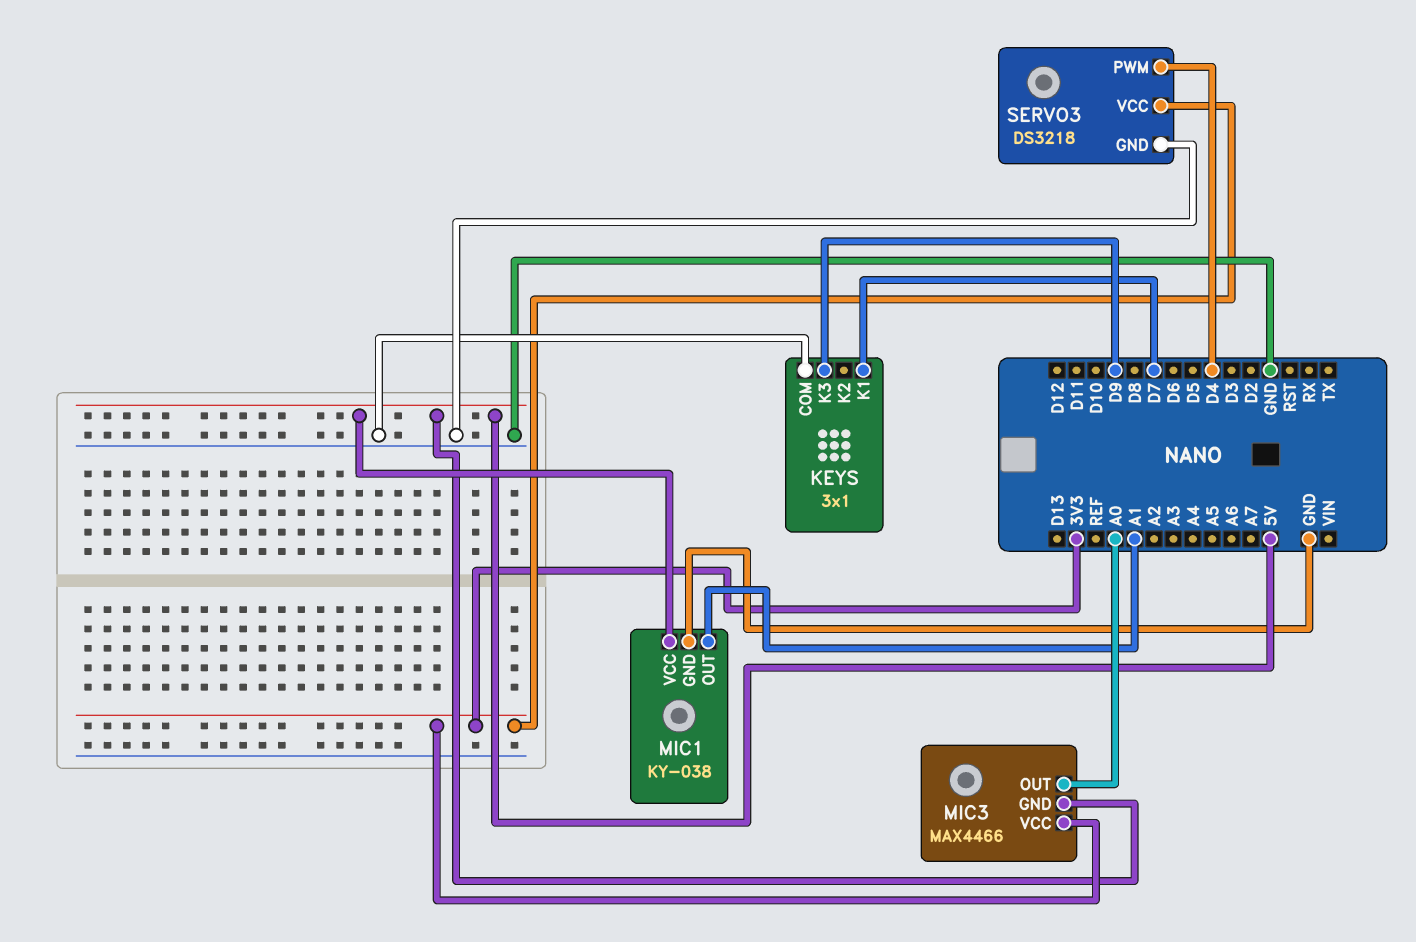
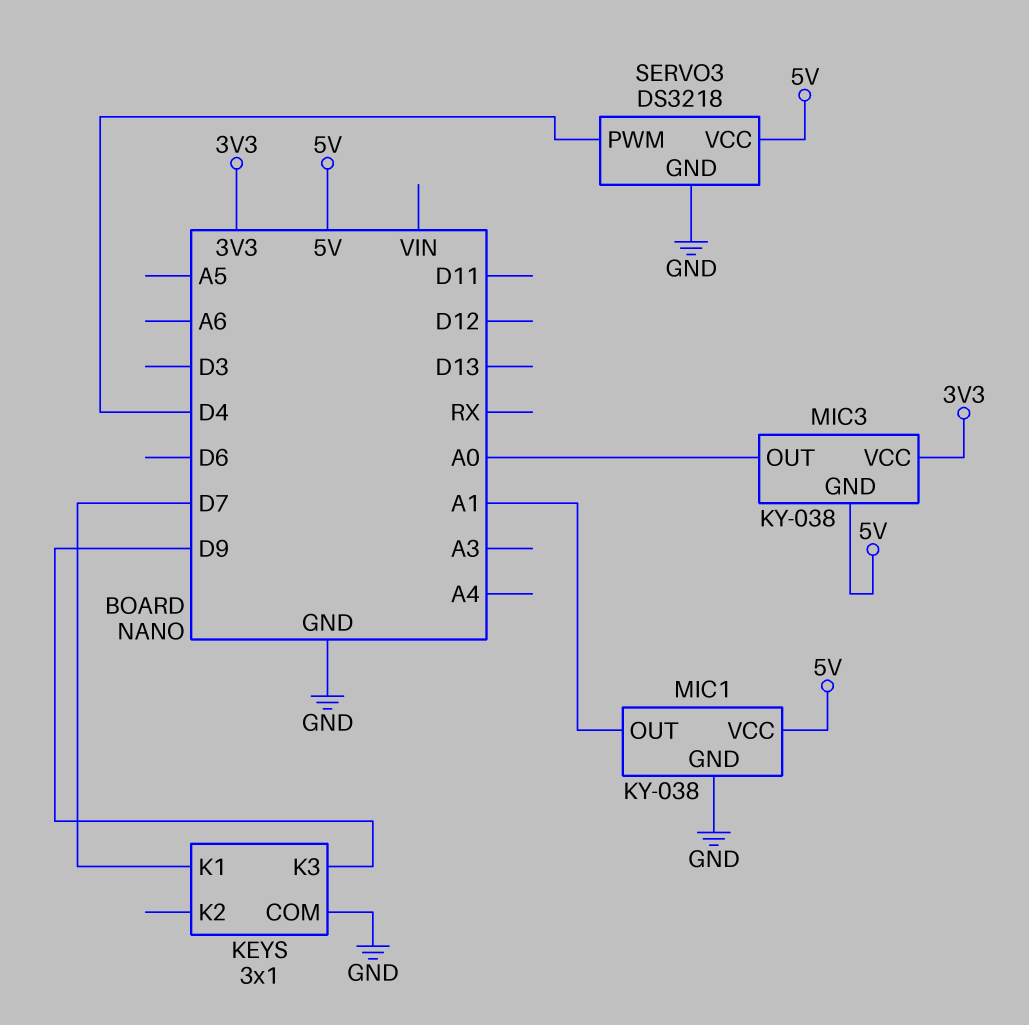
MIC3: MAX4466 -> KY-038
SERVO3 pin VCC: 3V3 -> 5V

